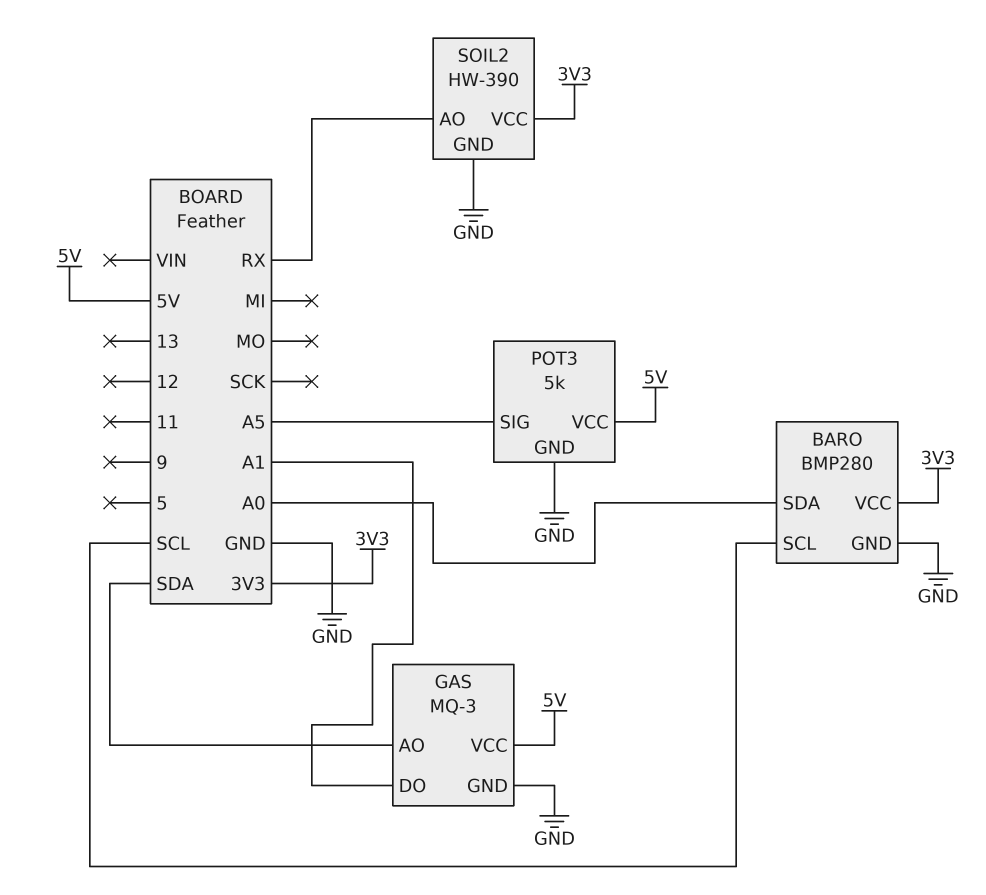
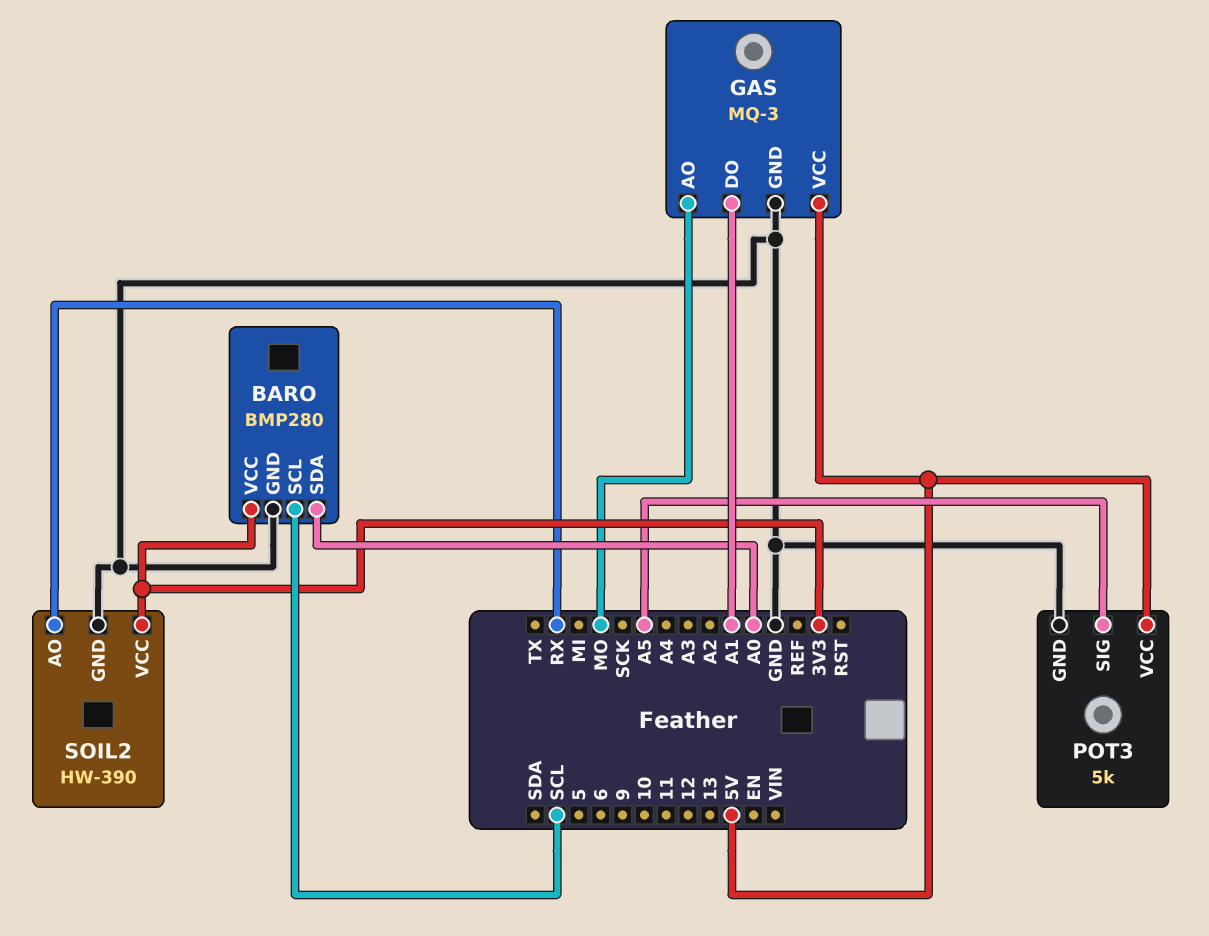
GAS pin AO: SDA -> MO

